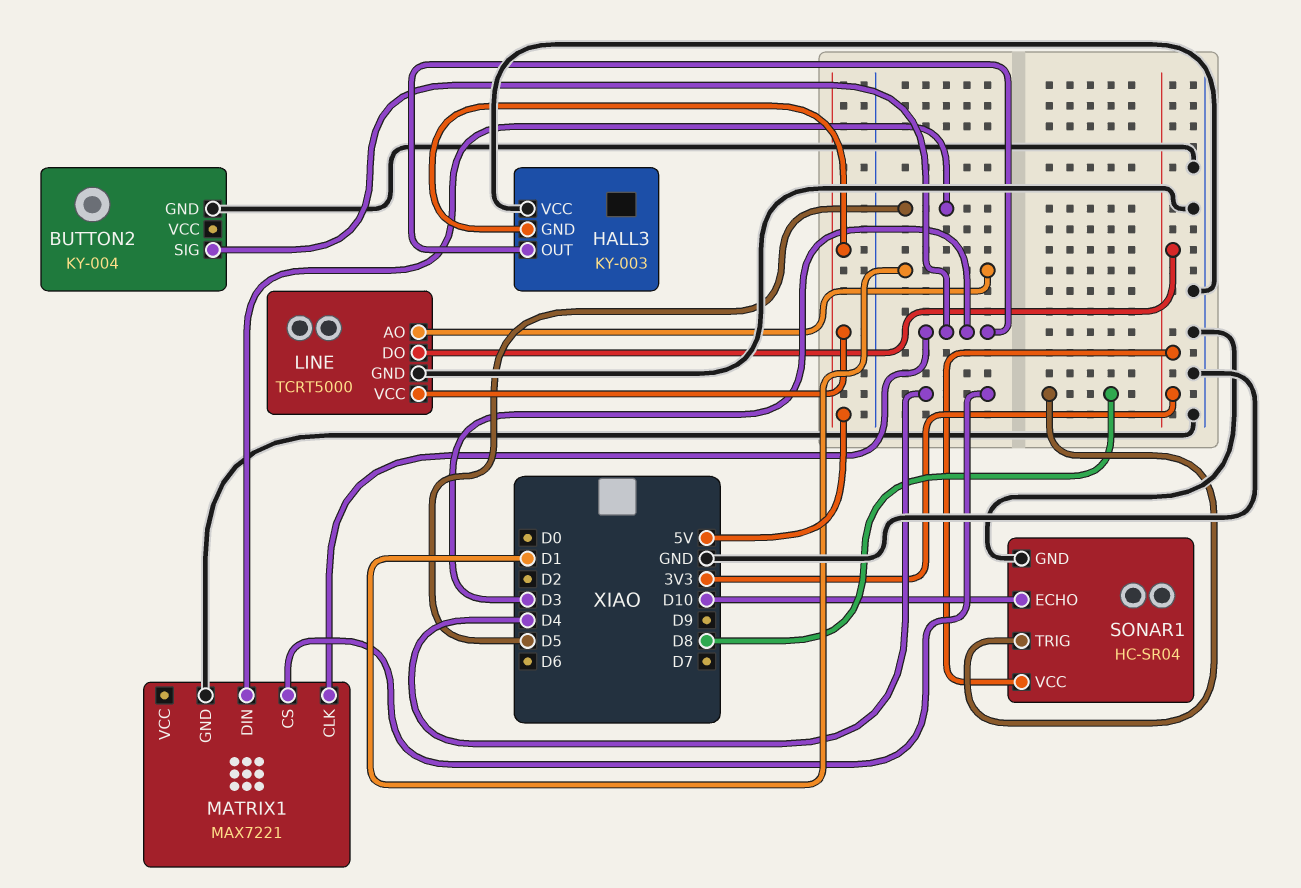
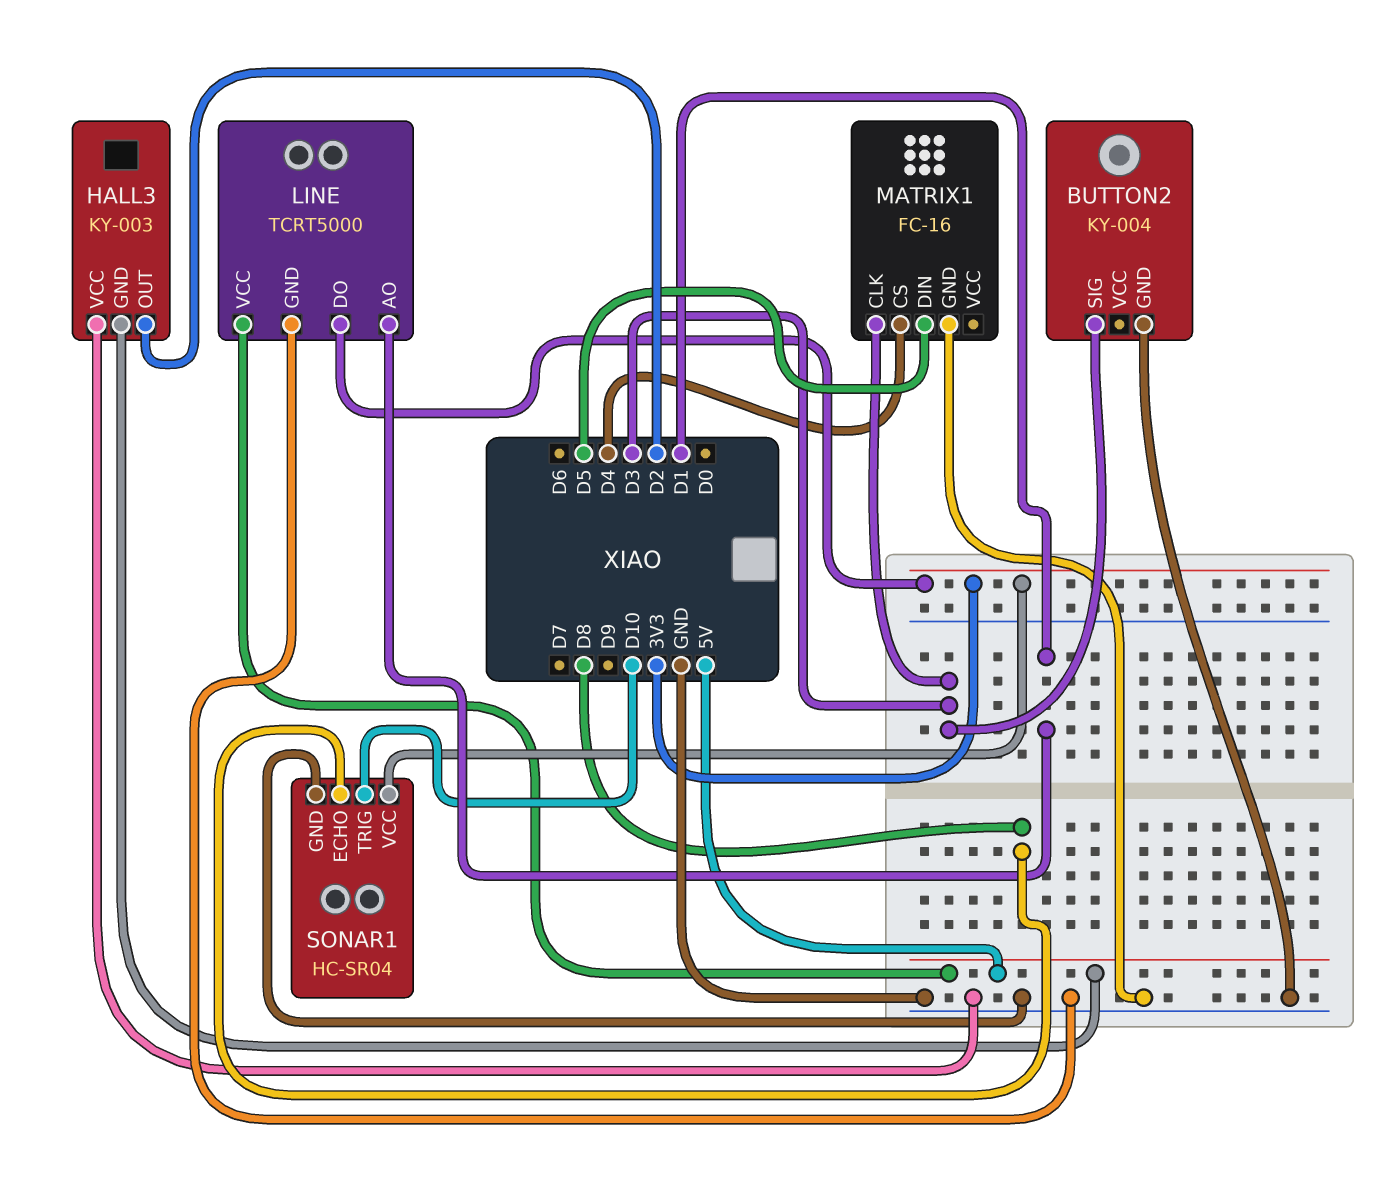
HALL3 pin OUT: D3 -> D2
MATRIX1: MAX7221 -> FC-16
SONAR1 pin ECHO: D10 -> D8
SONAR1 pin TRIG: D8 -> D10

